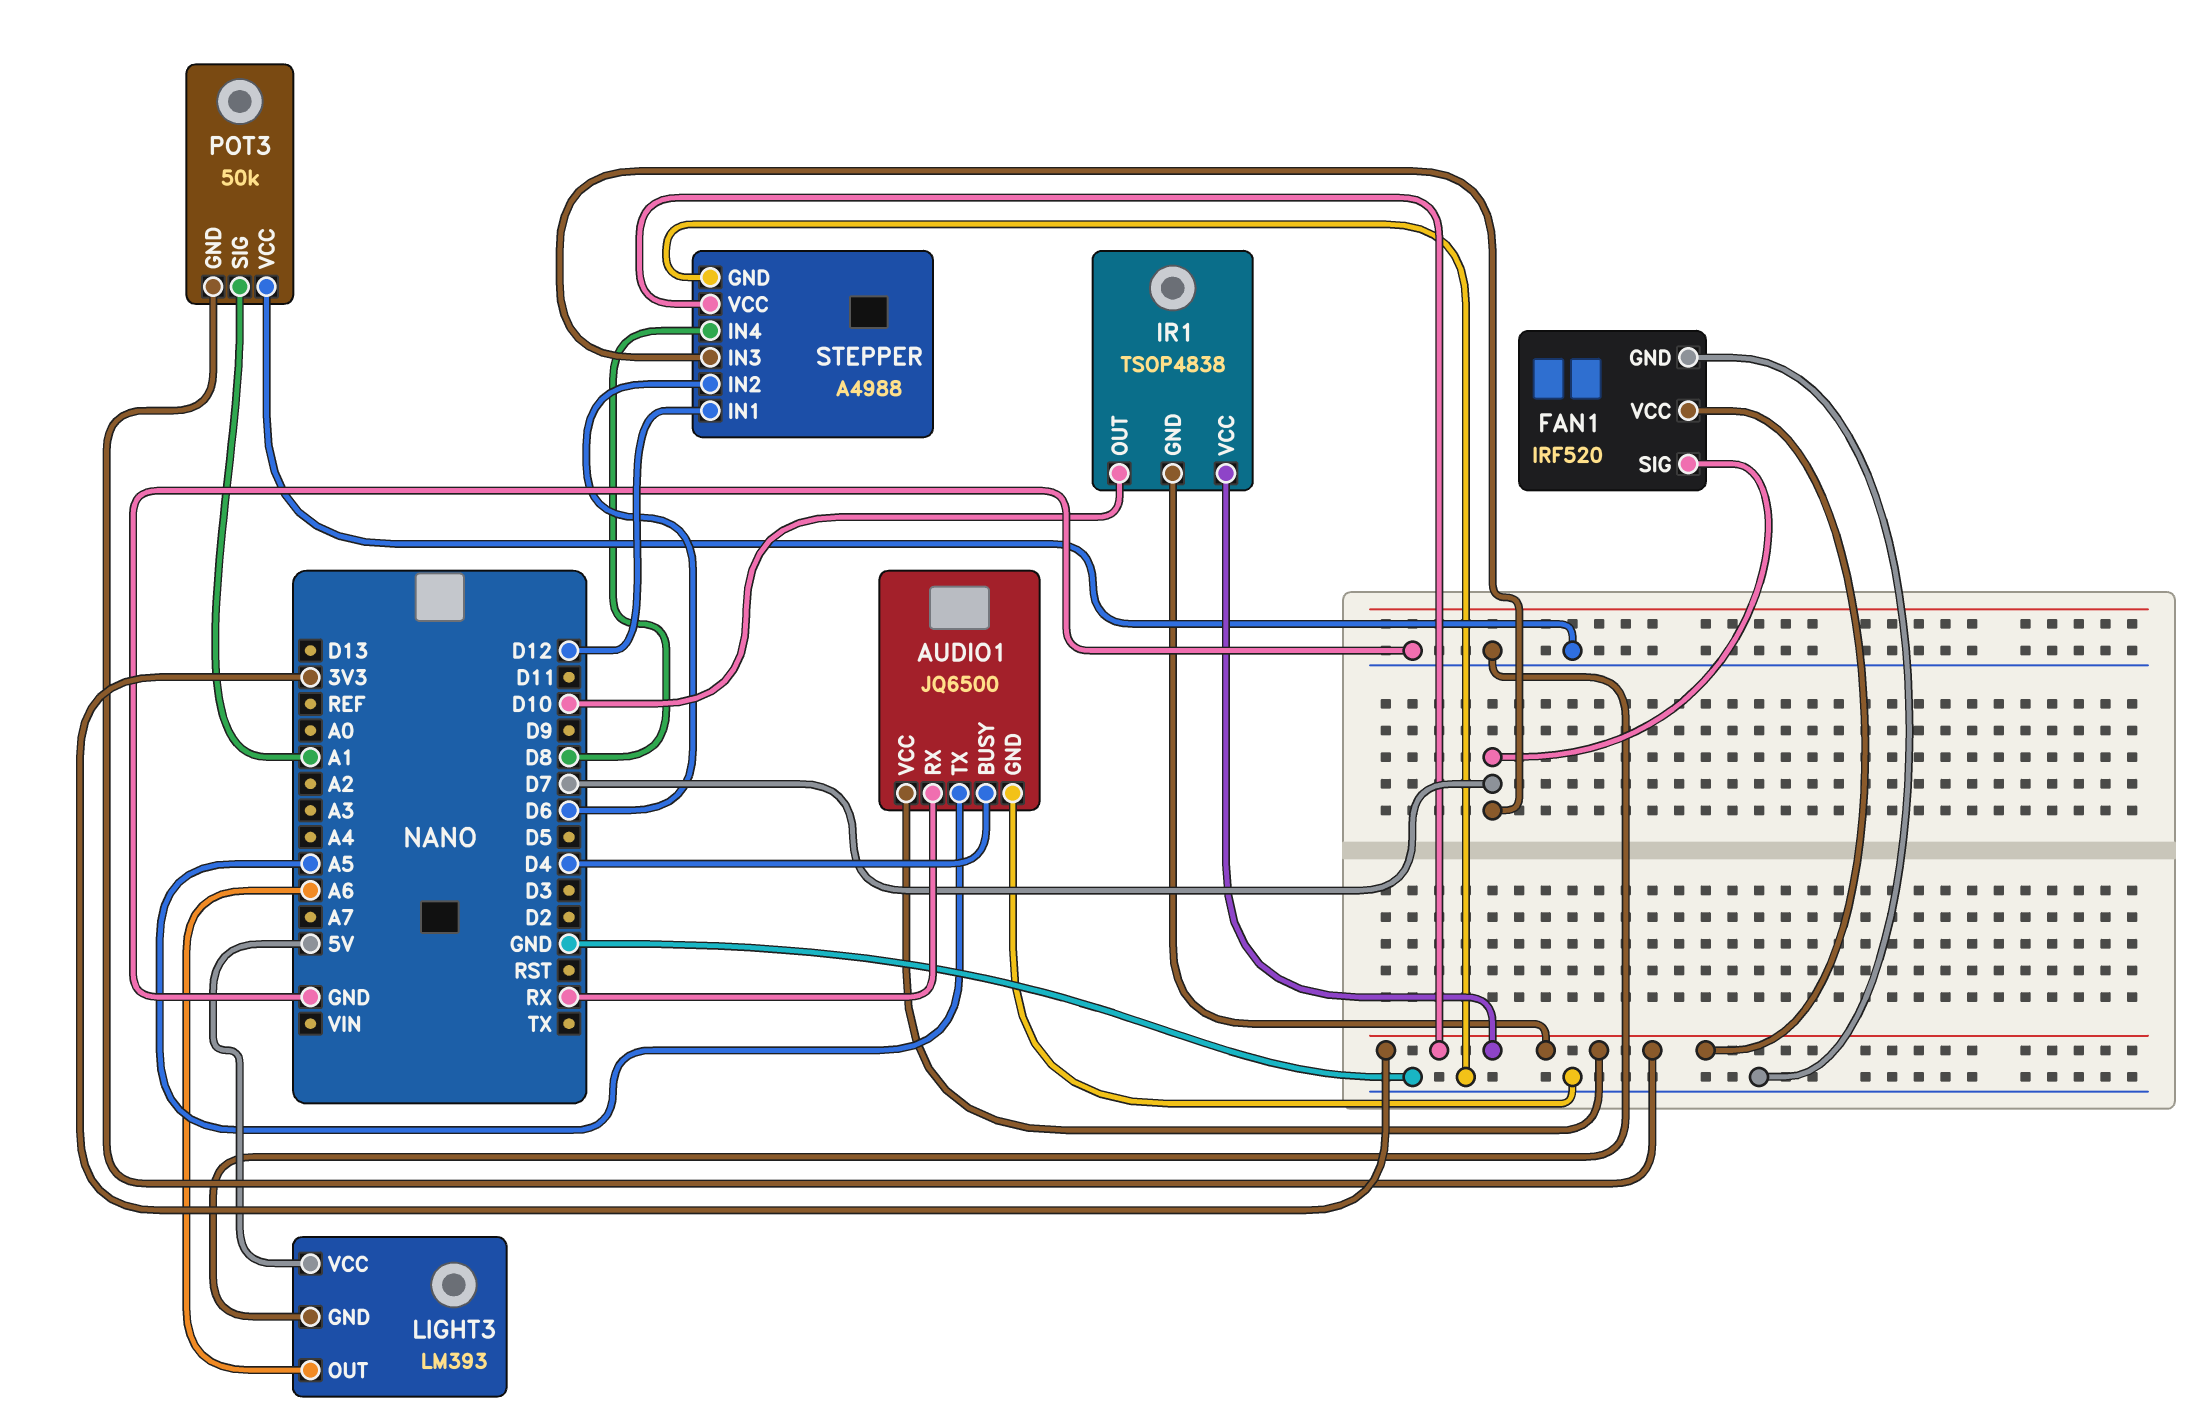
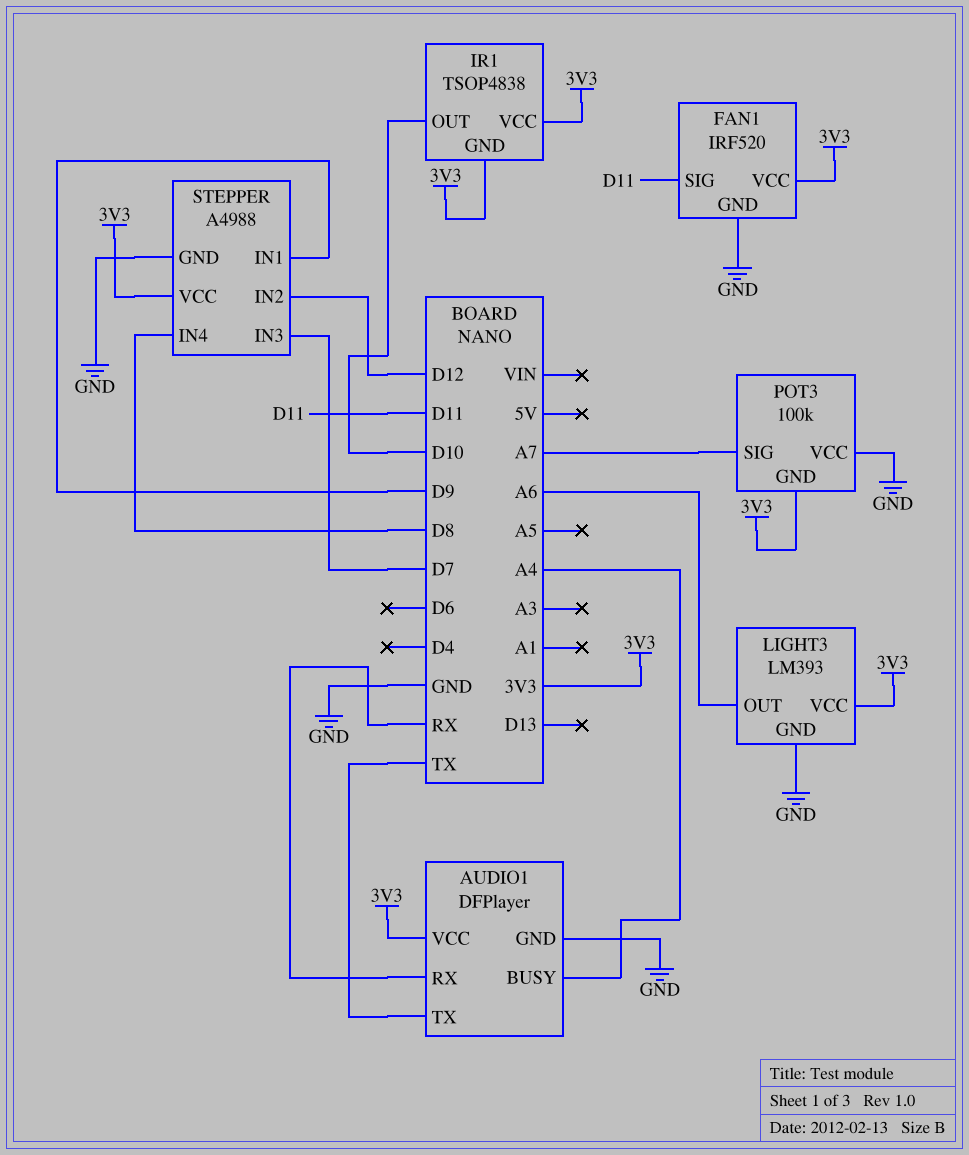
AUDIO1: JQ6500 -> DFPlayer
AUDIO1 pin BUSY: D4 -> A4
AUDIO1 pin TX: A5 -> TX
FAN1 pin SIG: D7 -> D11
LIGHT3 pin VCC: 5V -> 3V3
POT3: 50k -> 100k
POT3 pin SIG: A1 -> A7
STEPPER pin IN1: D12 -> D9
STEPPER pin IN2: D6 -> D12

